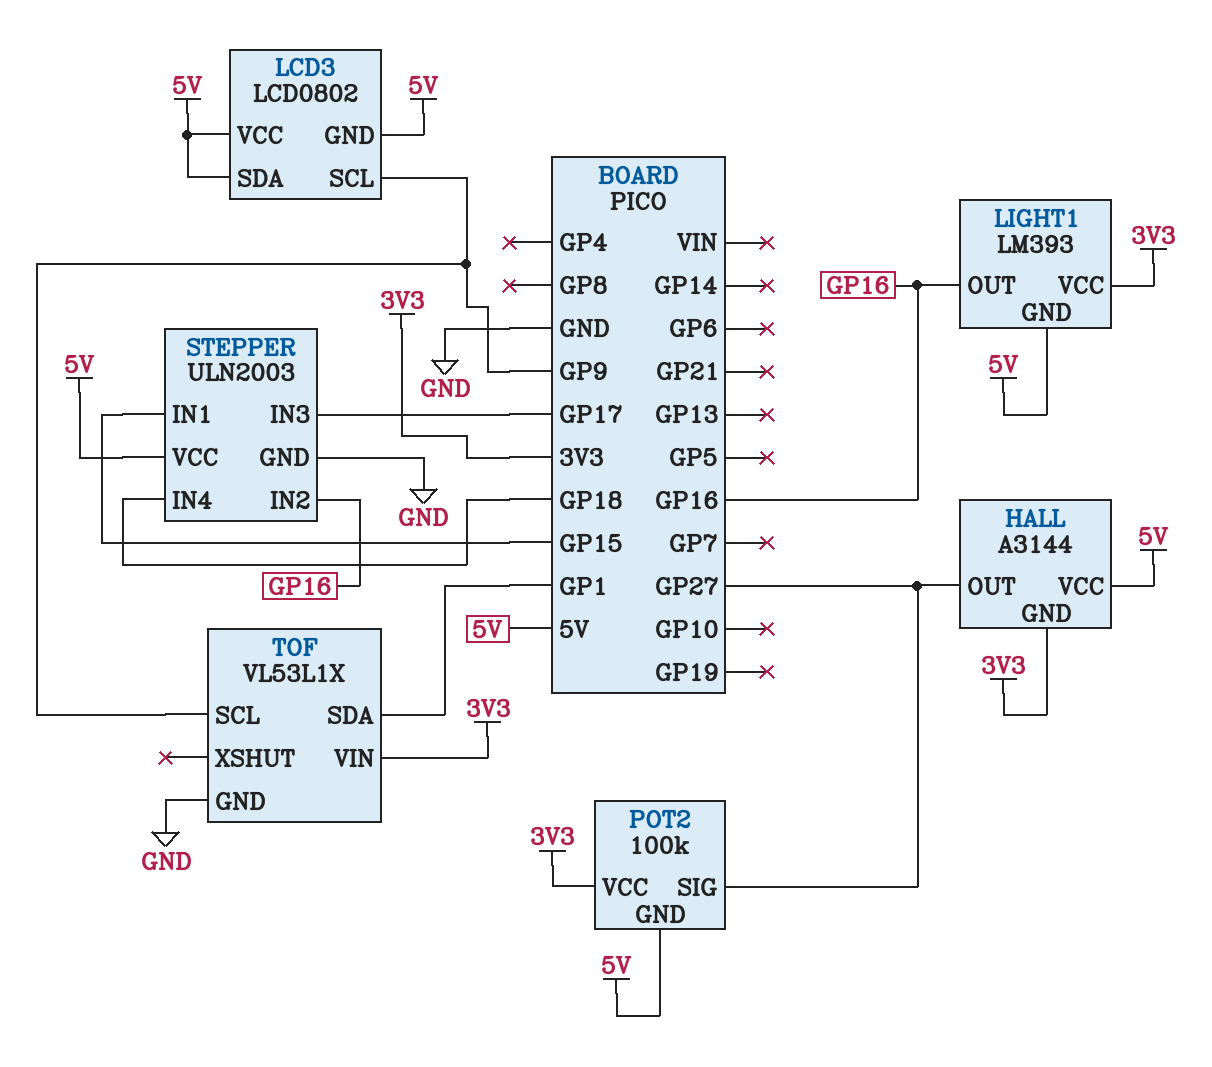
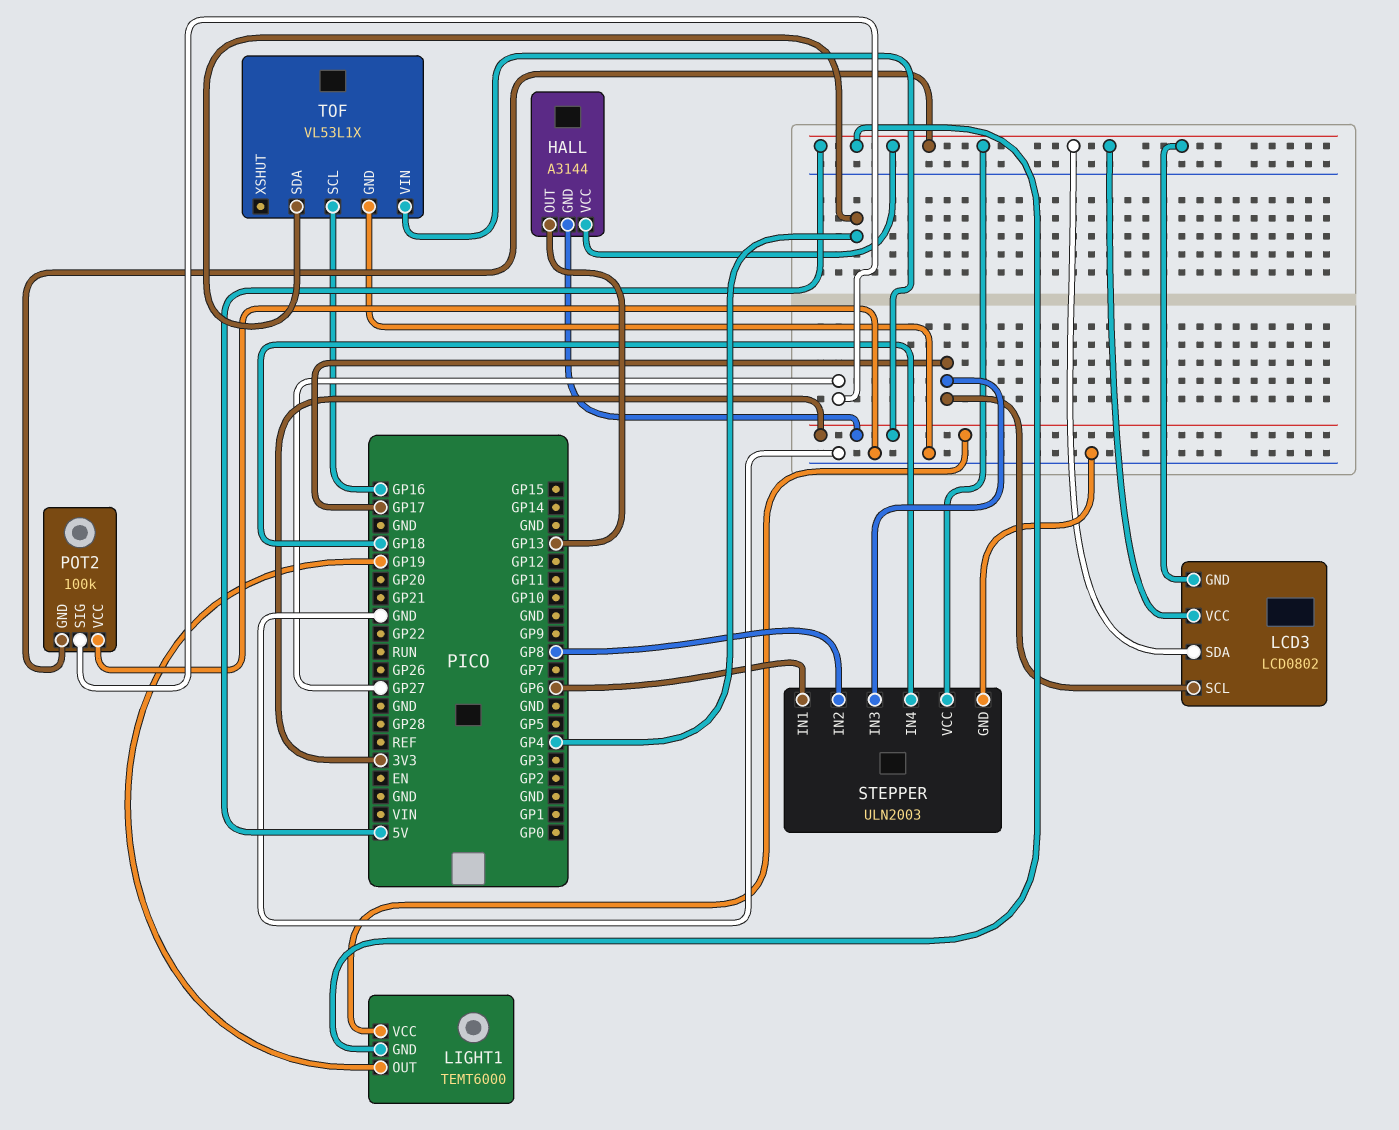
HALL pin OUT: GP27 -> GP13
LCD3 pin SCL: GP9 -> GP17
LIGHT1: LM393 -> TEMT6000
LIGHT1 pin OUT: GP16 -> GP19
POT2 pin VCC: 3V3 -> GND
STEPPER pin IN1: GP15 -> GP6
STEPPER pin IN2: GP16 -> GP8
TOF pin SCL: GP9 -> GP16
TOF pin SDA: GP1 -> GP4

